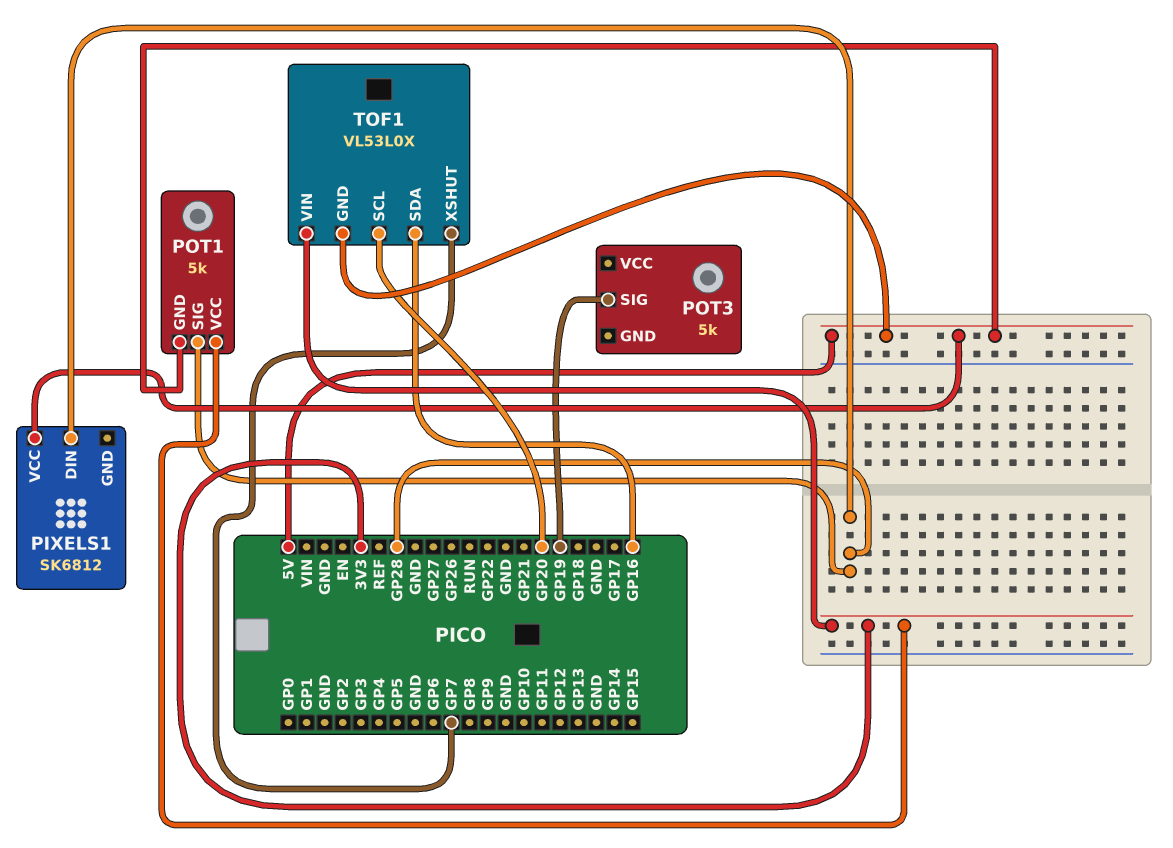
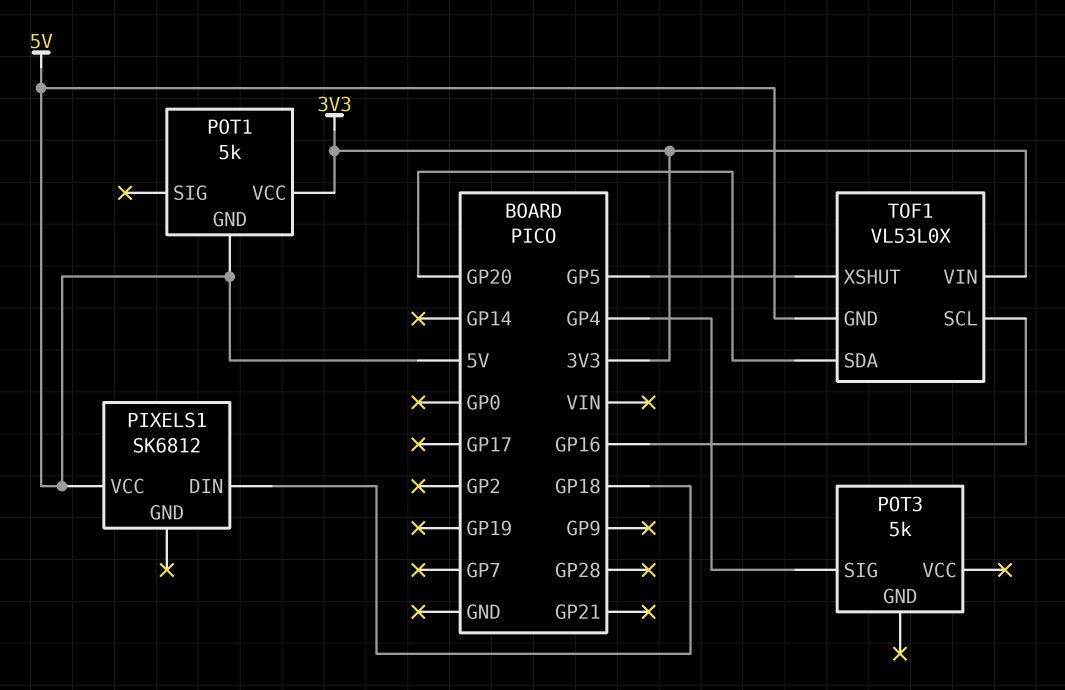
PIXELS1 pin DIN: GP28 -> GP18
POT1 pin SIG: GP28 -> none
POT3 pin SIG: GP19 -> GP4
TOF1 pin SCL: GP20 -> GP16
TOF1 pin SDA: GP16 -> GP20
TOF1 pin XSHUT: GP7 -> GP5

